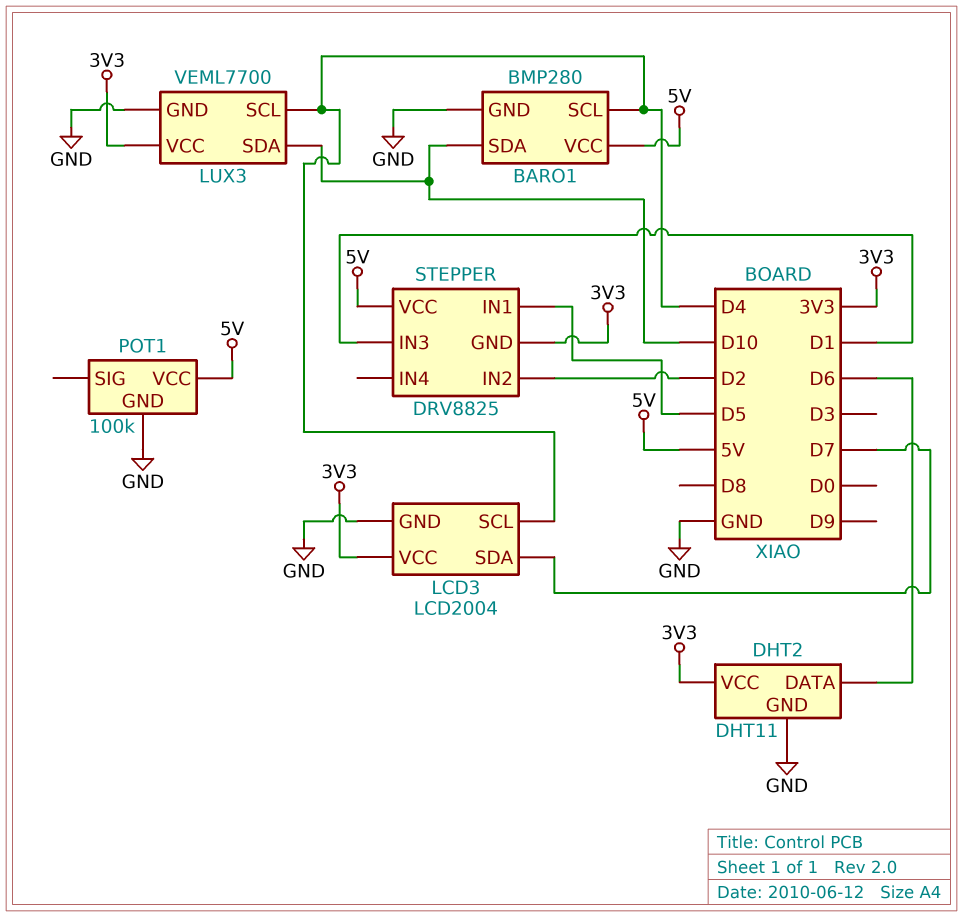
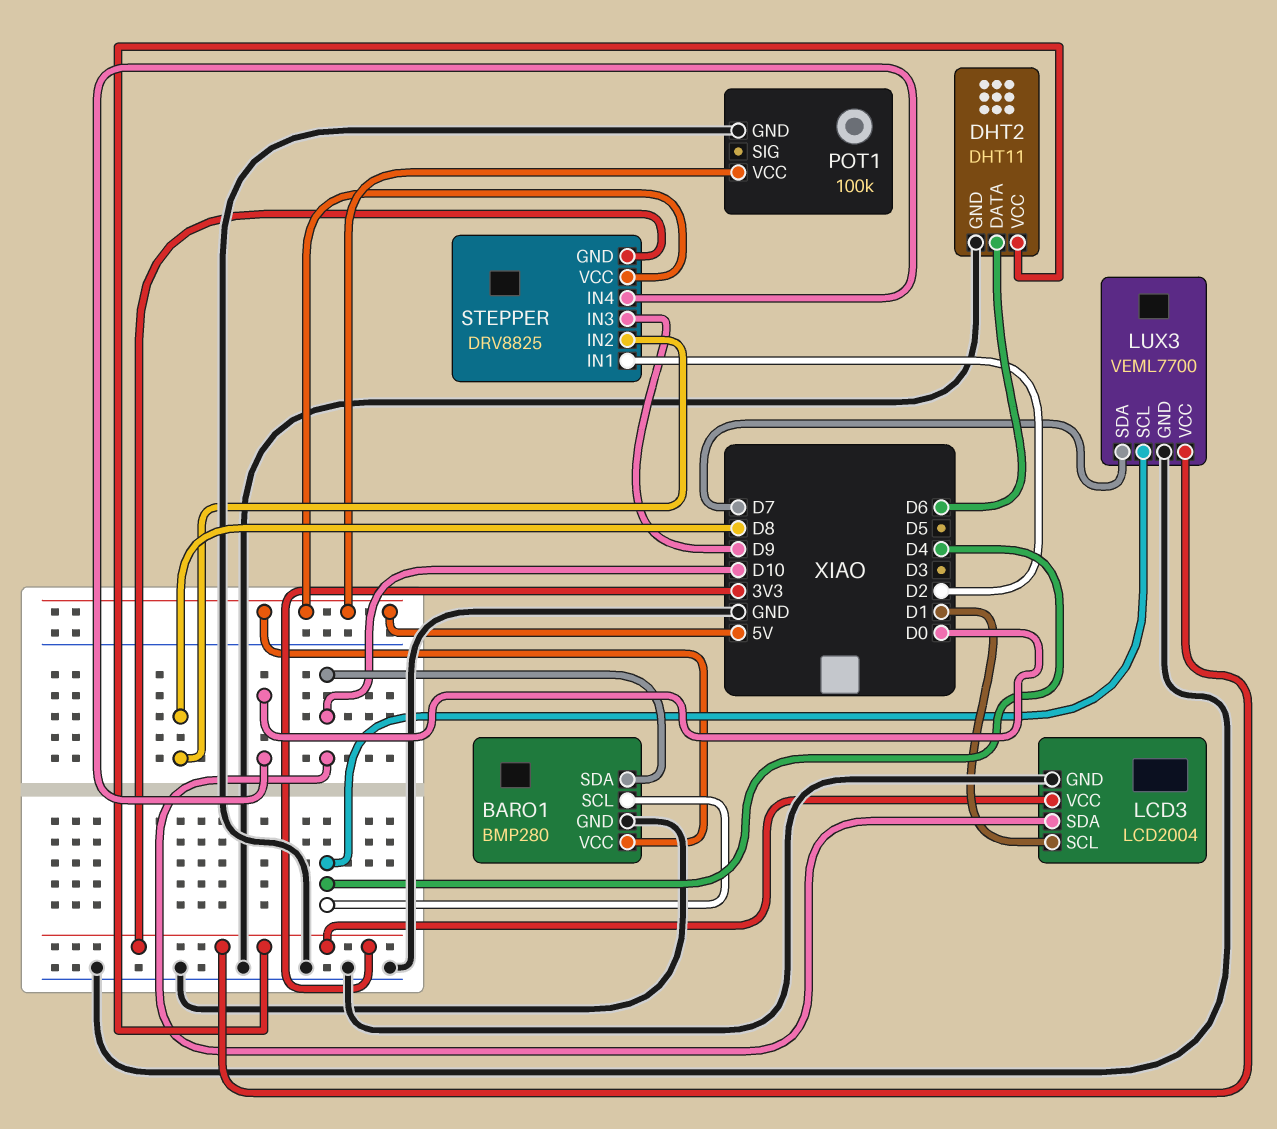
LCD3 pin SCL: D4 -> D1
LCD3 pin SDA: D7 -> D10
LUX3 pin SDA: D10 -> D7
STEPPER pin IN1: D5 -> D2
STEPPER pin IN2: D2 -> D8
STEPPER pin IN3: D1 -> D9
STEPPER pin IN4: none -> D0

